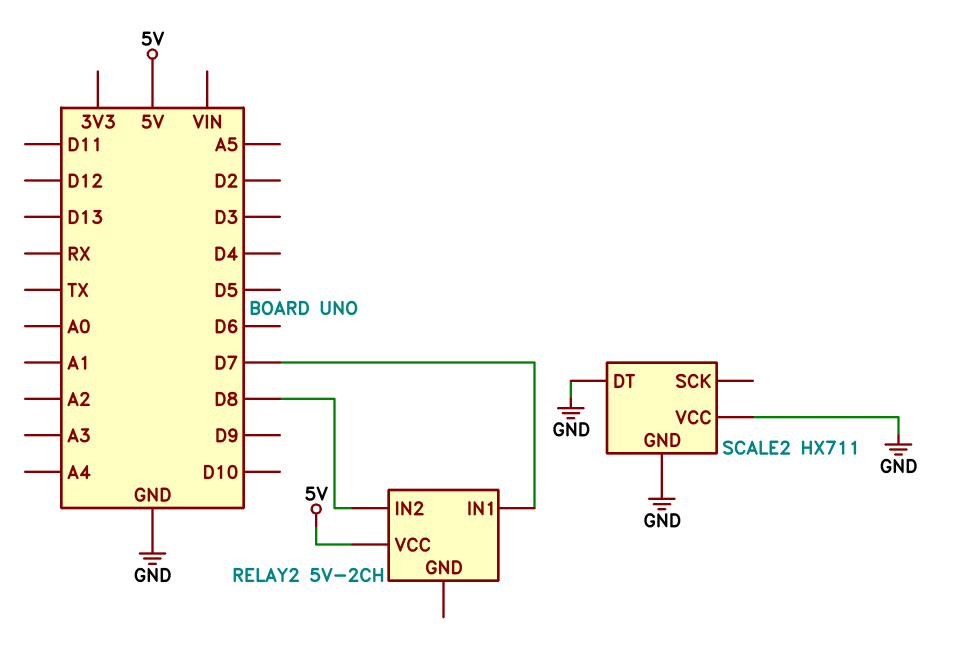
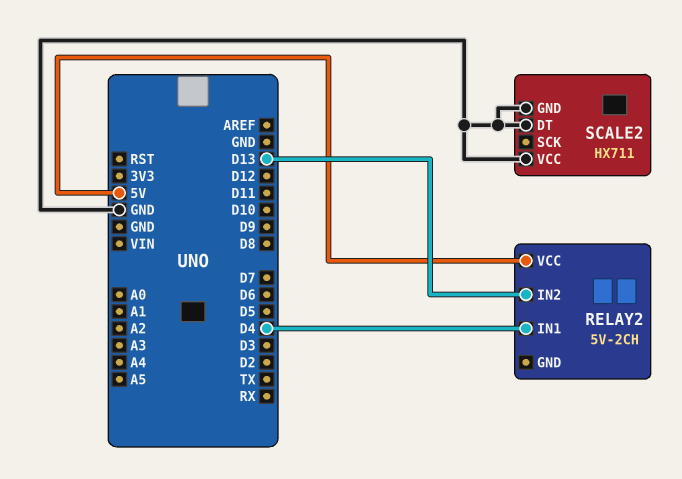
RELAY2 pin IN1: D7 -> D4
RELAY2 pin IN2: D8 -> D13

